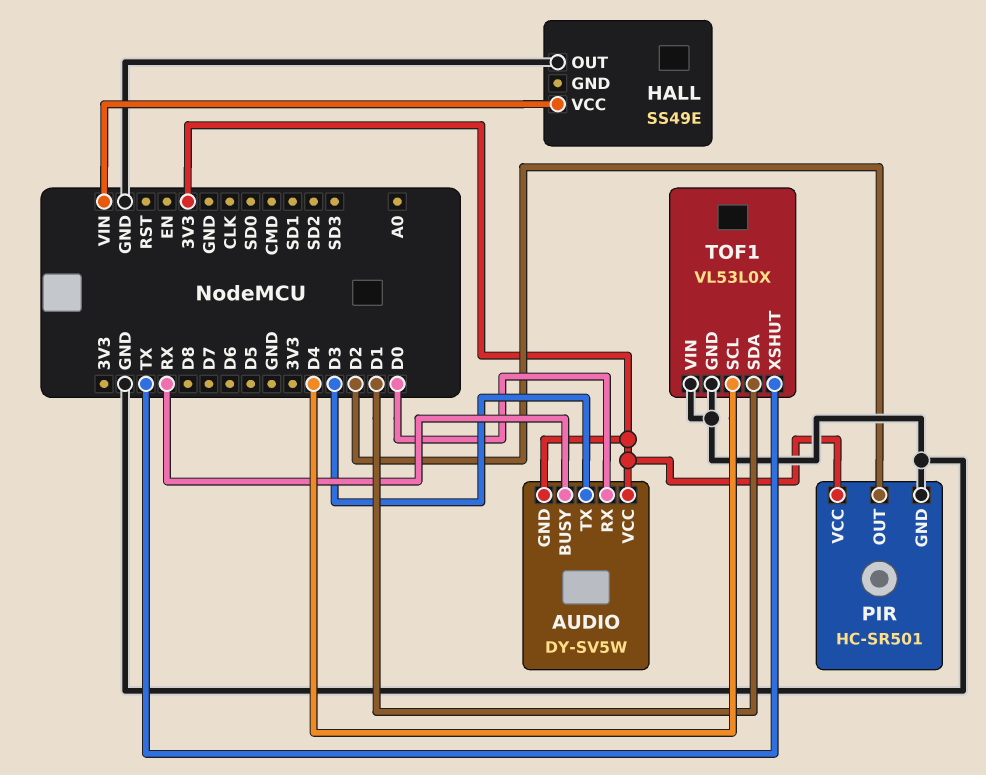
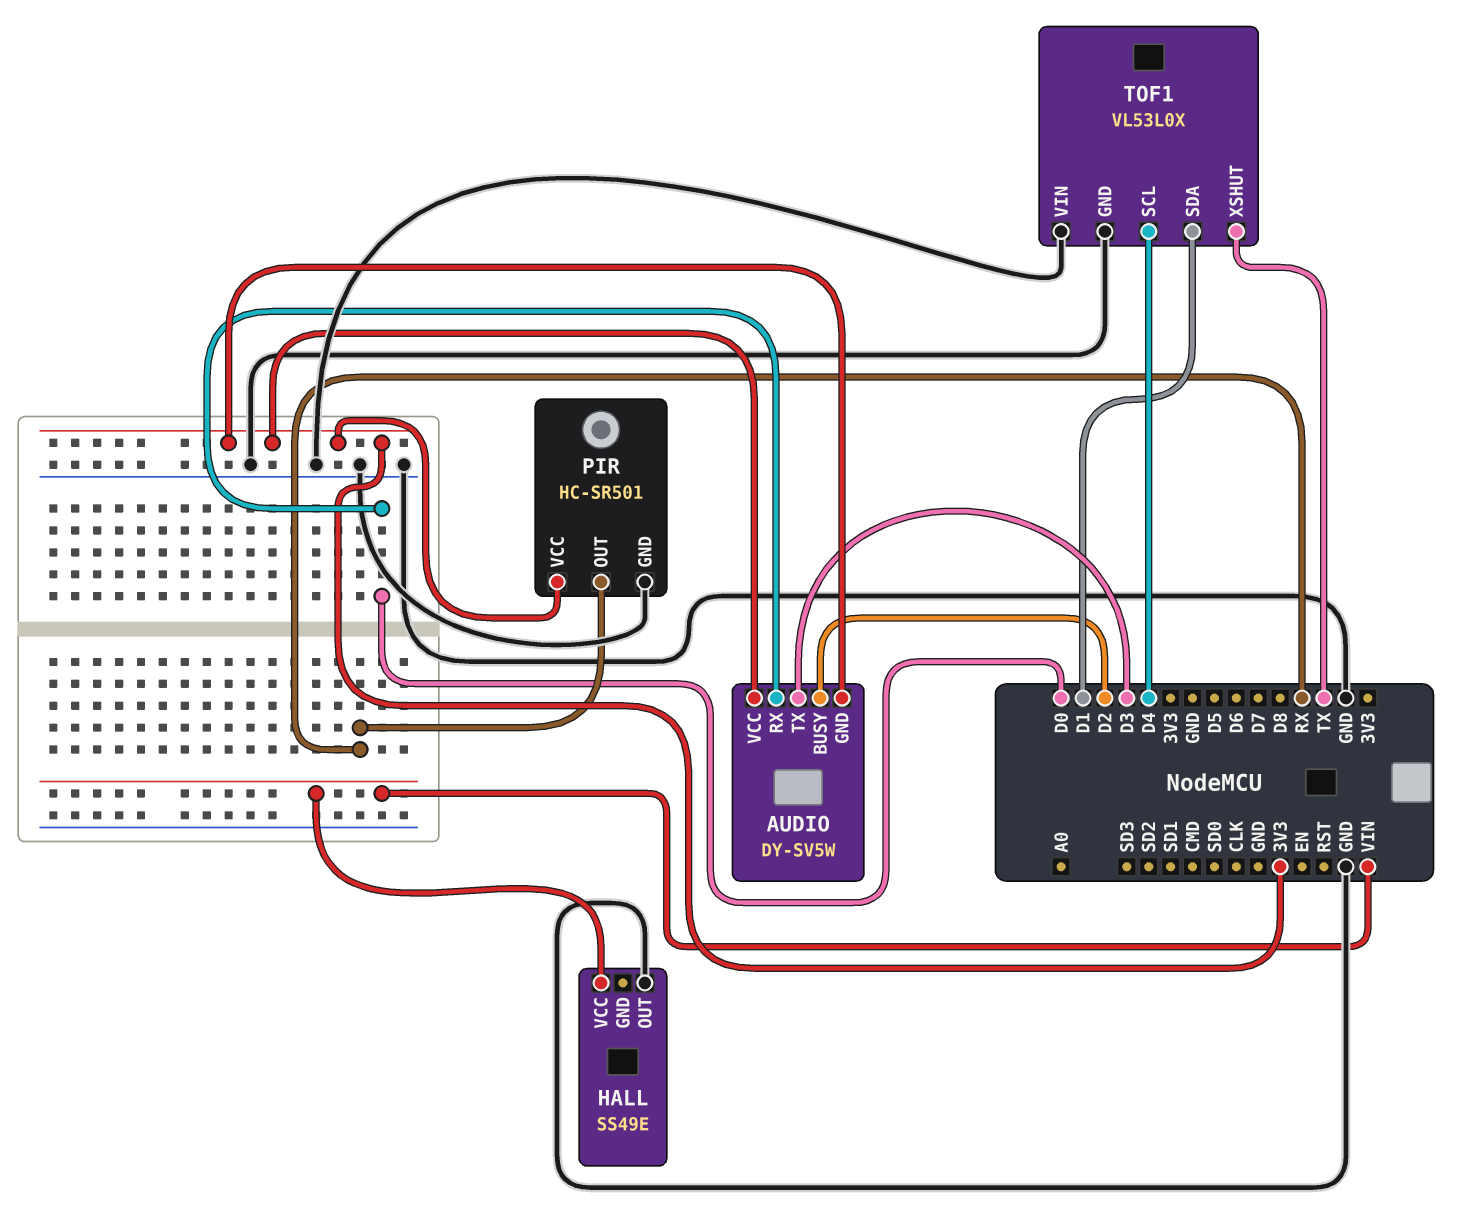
AUDIO pin BUSY: RX -> D2
PIR pin OUT: D2 -> RX

